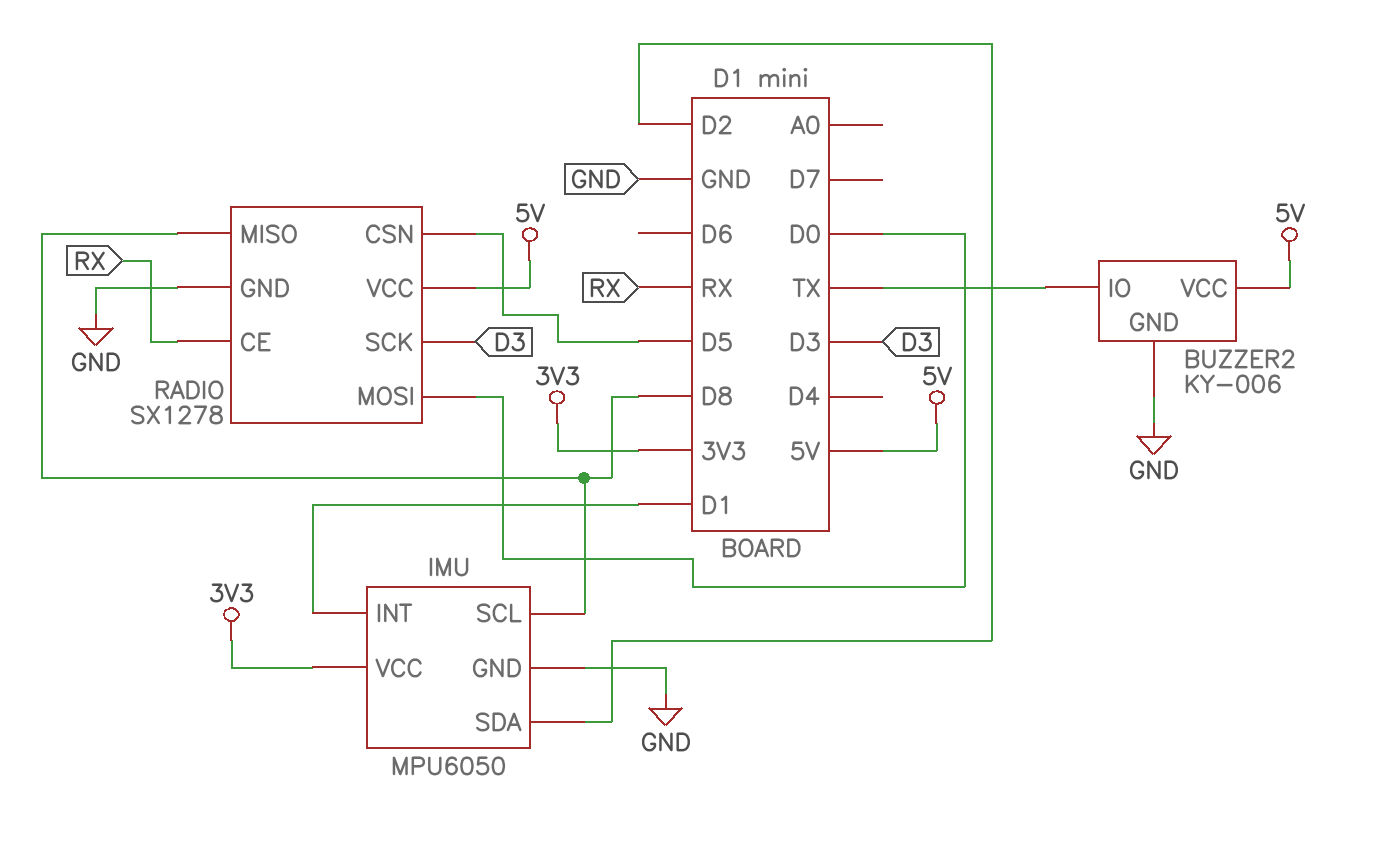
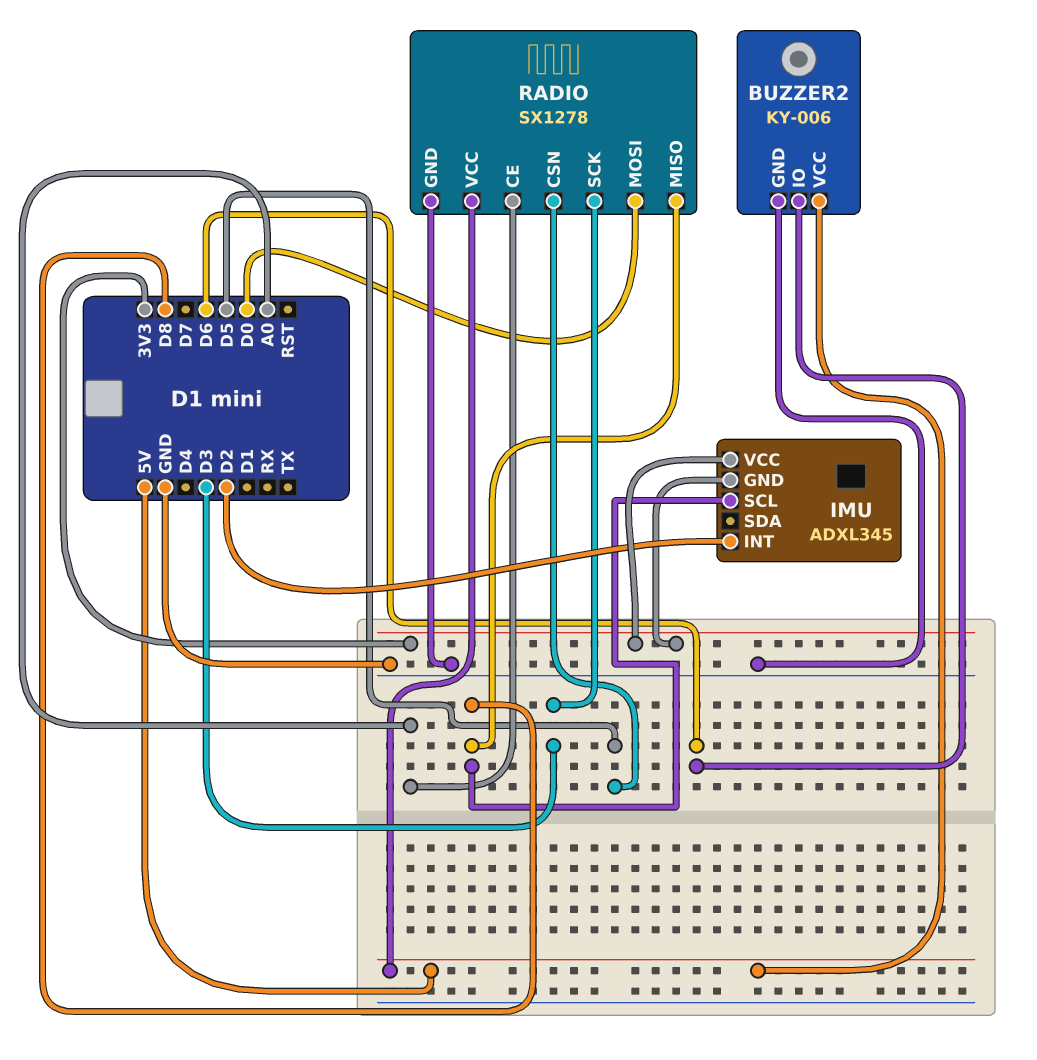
BUZZER2 pin IO: TX -> D6
IMU: MPU6050 -> ADXL345
IMU pin GND: GND -> 3V3
IMU pin INT: D1 -> D2
IMU pin SDA: D2 -> none
RADIO pin CE: RX -> A0

